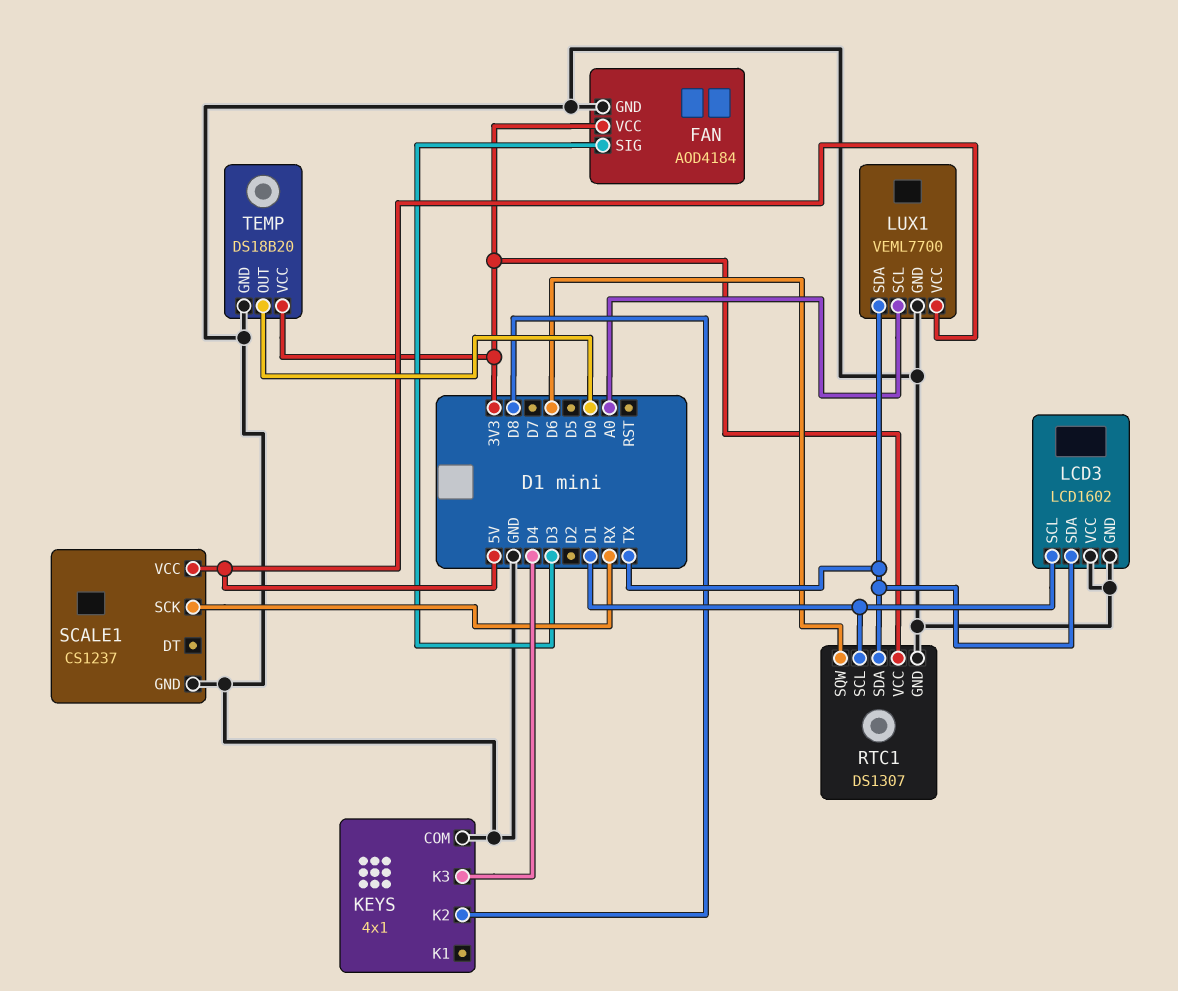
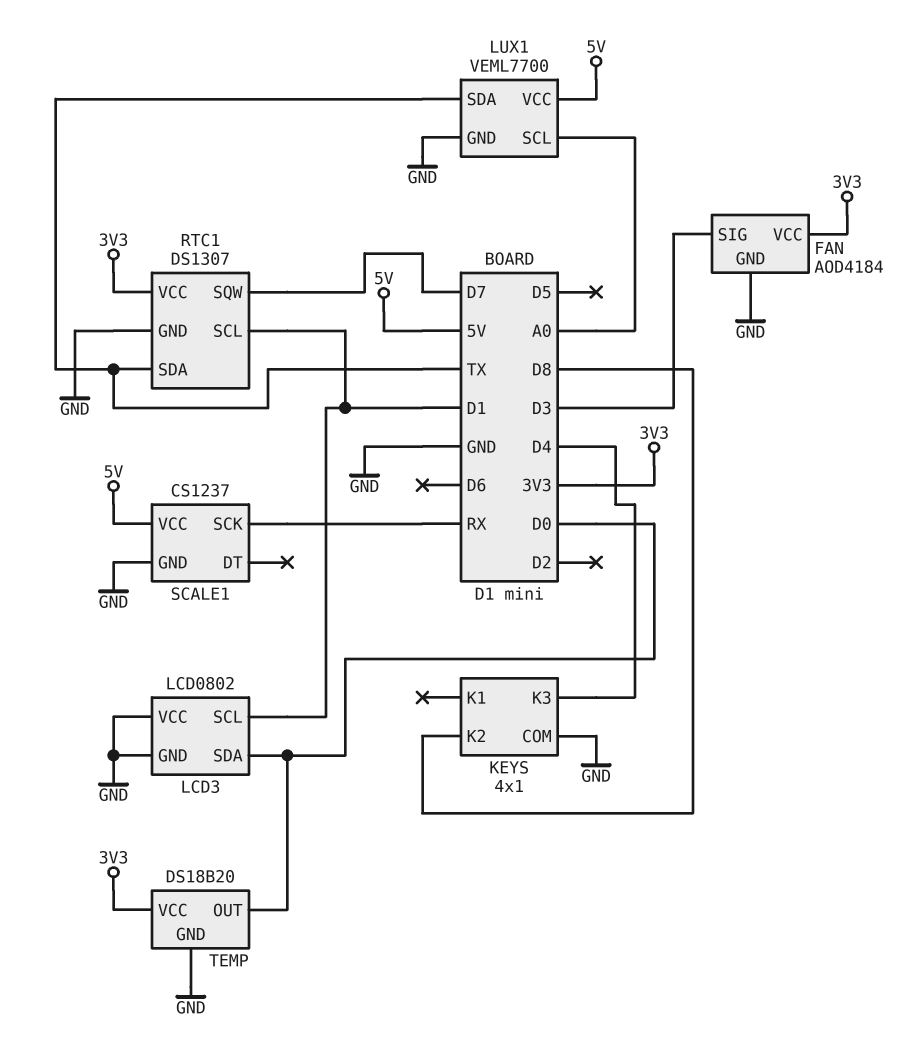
LCD3: LCD1602 -> LCD0802
LCD3 pin SDA: TX -> D0
RTC1 pin SQW: D6 -> D7

